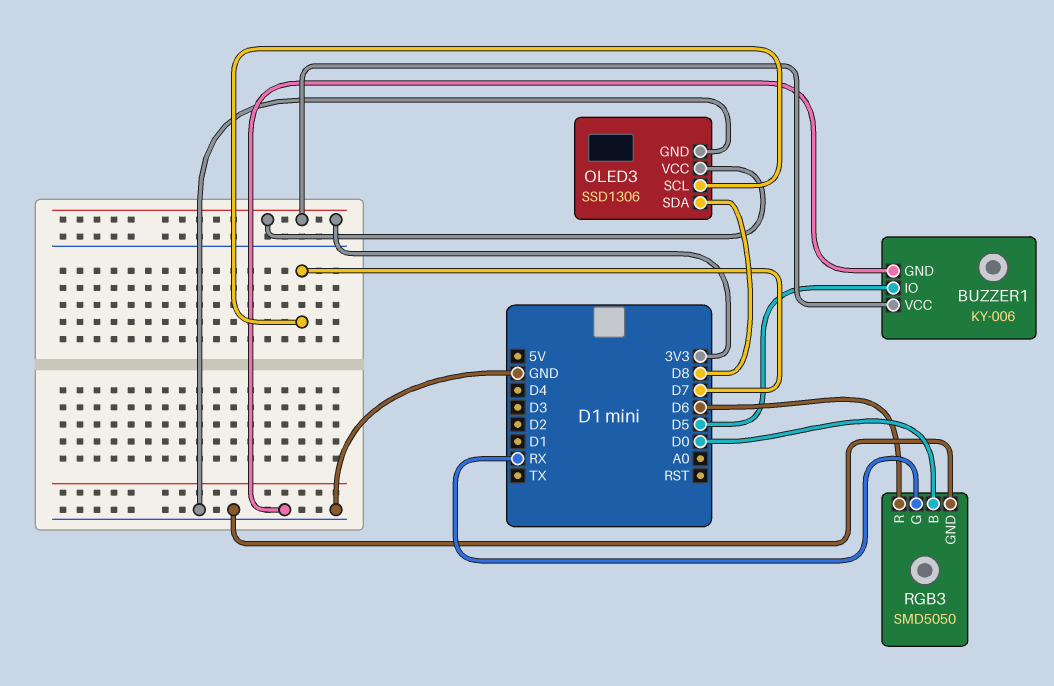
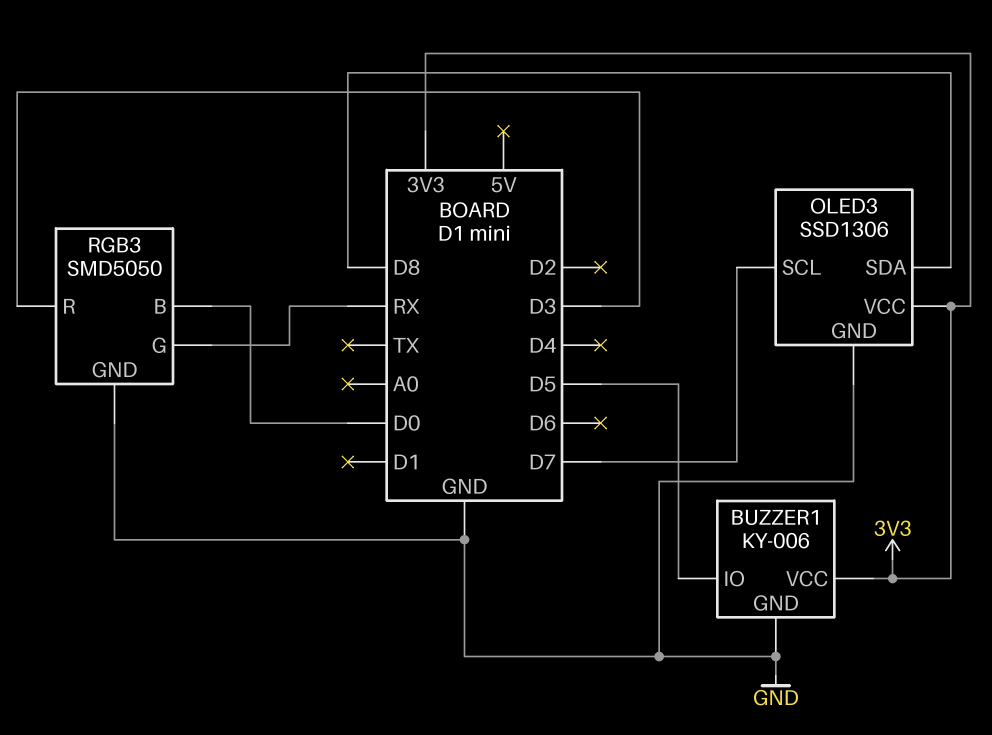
RGB3 pin R: D6 -> D3

